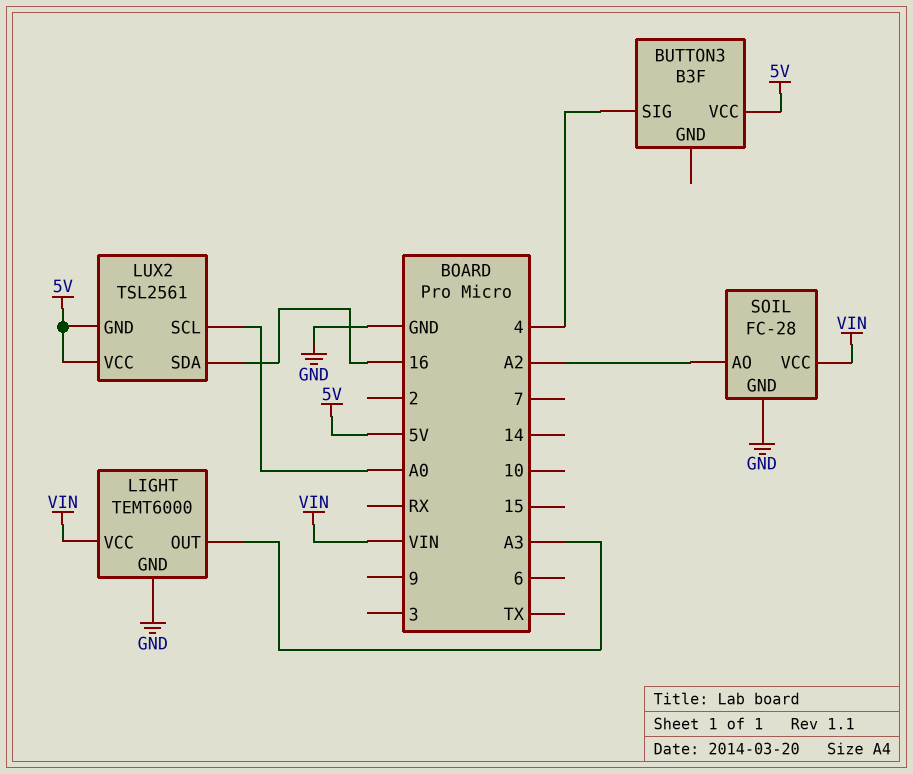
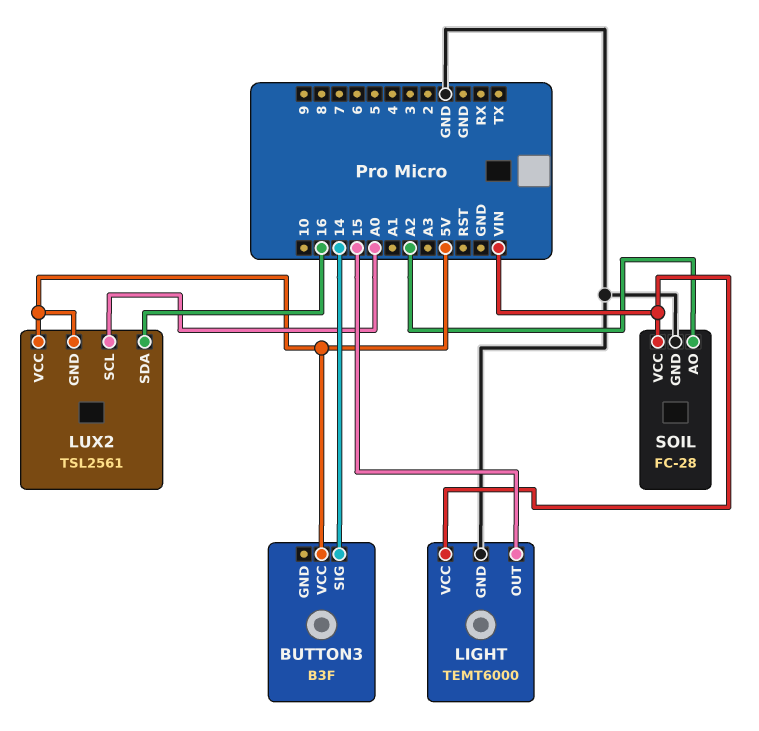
BUTTON3 pin SIG: 4 -> 14
LIGHT pin OUT: A3 -> 15

